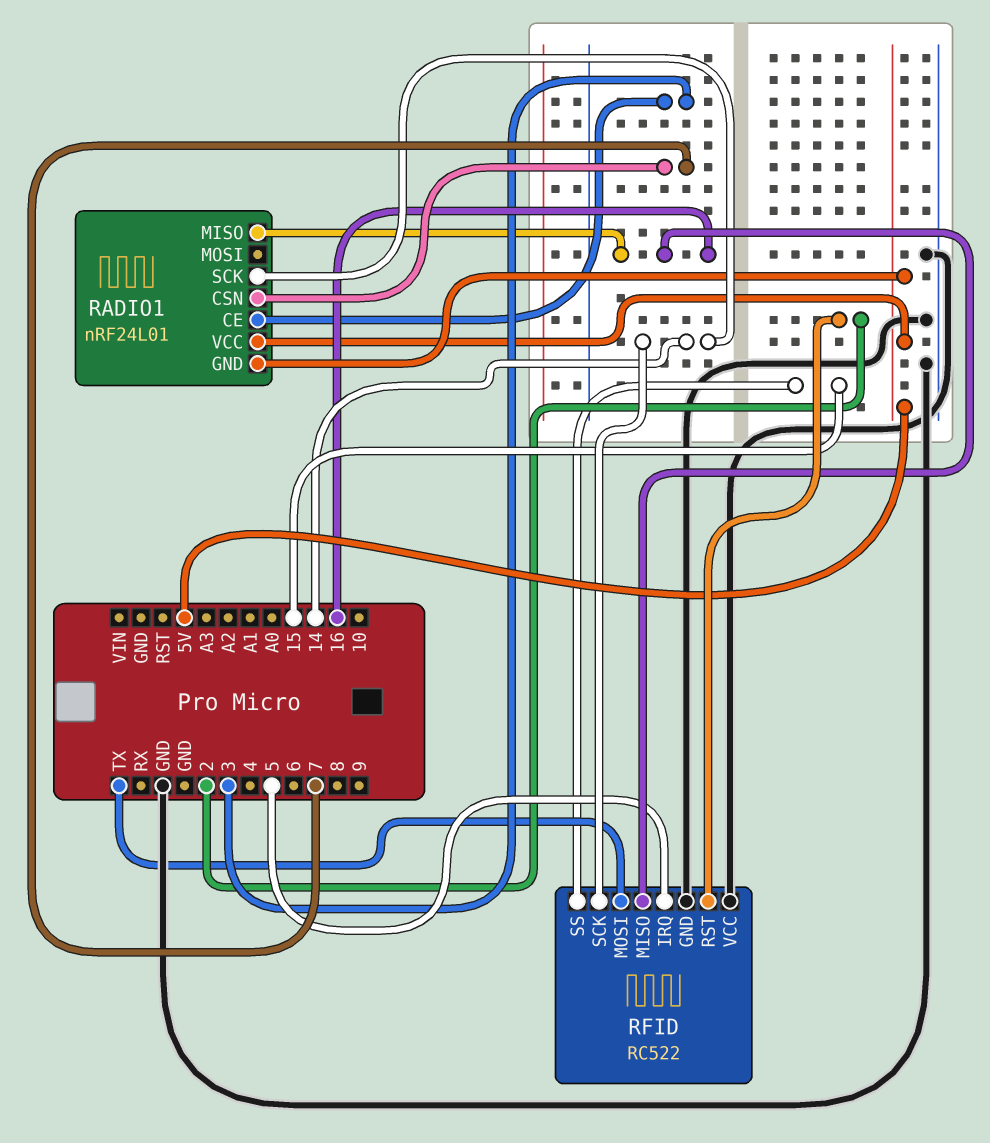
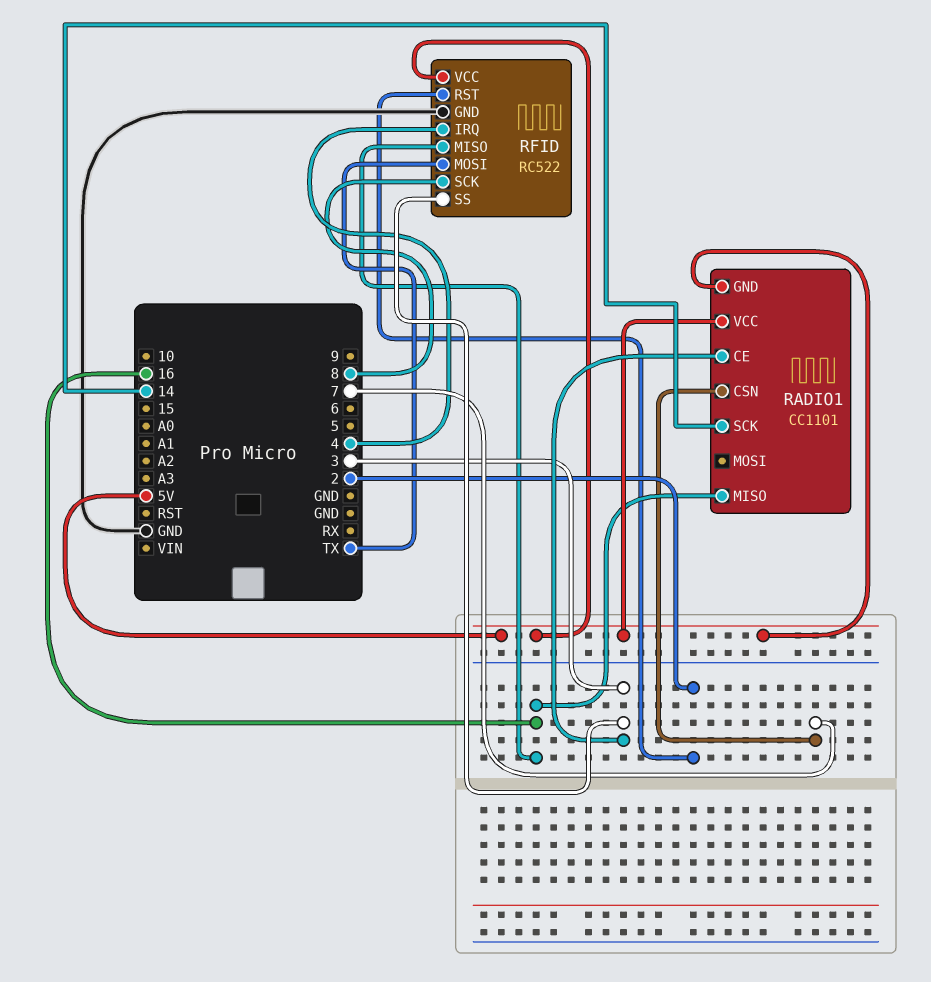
RADIO1: nRF24L01 -> CC1101
RFID pin IRQ: 5 -> 4
RFID pin SCK: 14 -> 8
RFID pin SS: 15 -> 3
RFID pin VCC: GND -> 5V

